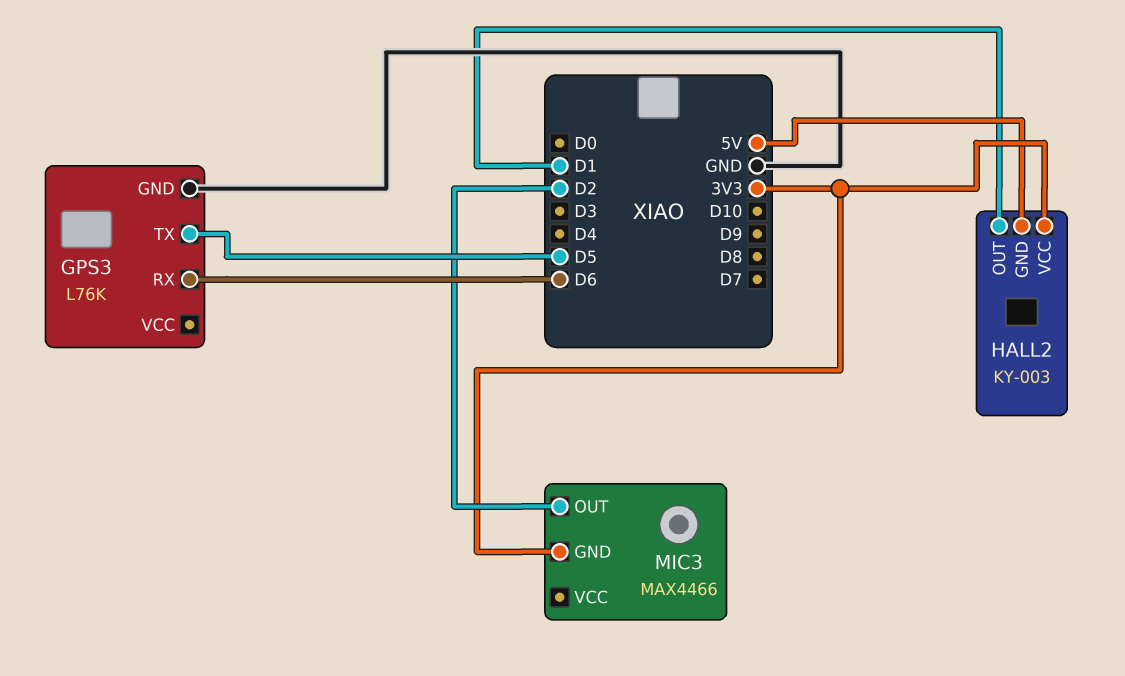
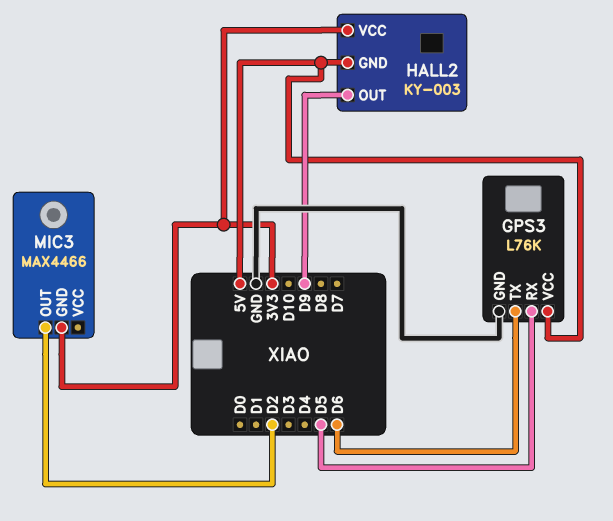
GPS3 pin RX: D6 -> D5
GPS3 pin TX: D5 -> D6
GPS3 pin VCC: none -> 5V
HALL2 pin OUT: D1 -> D9

